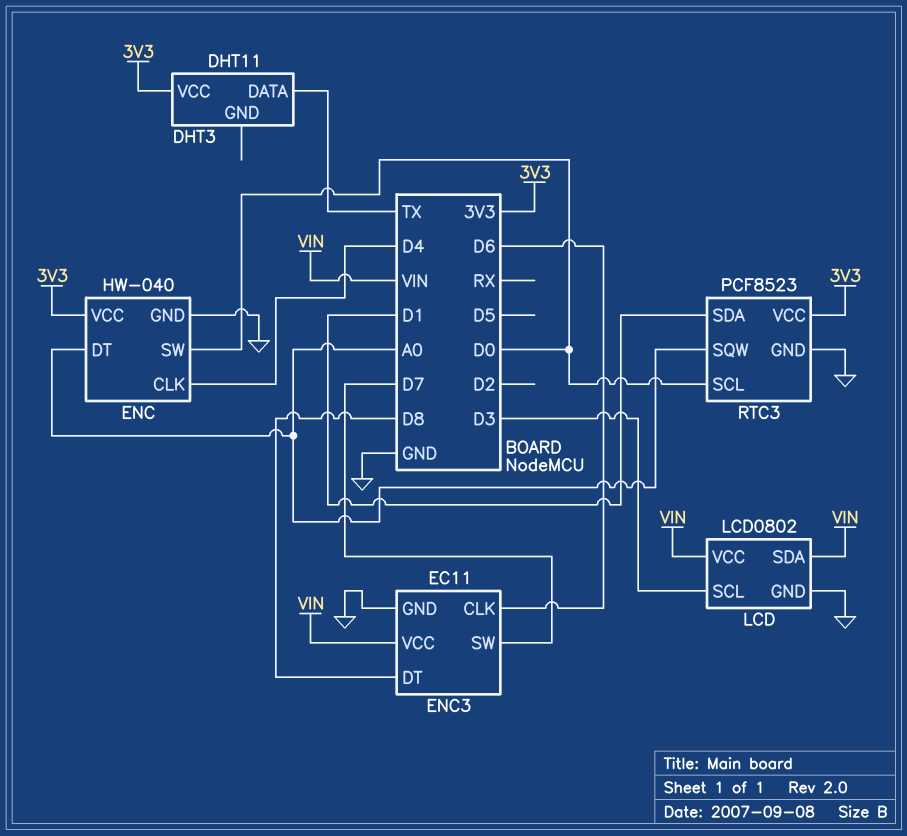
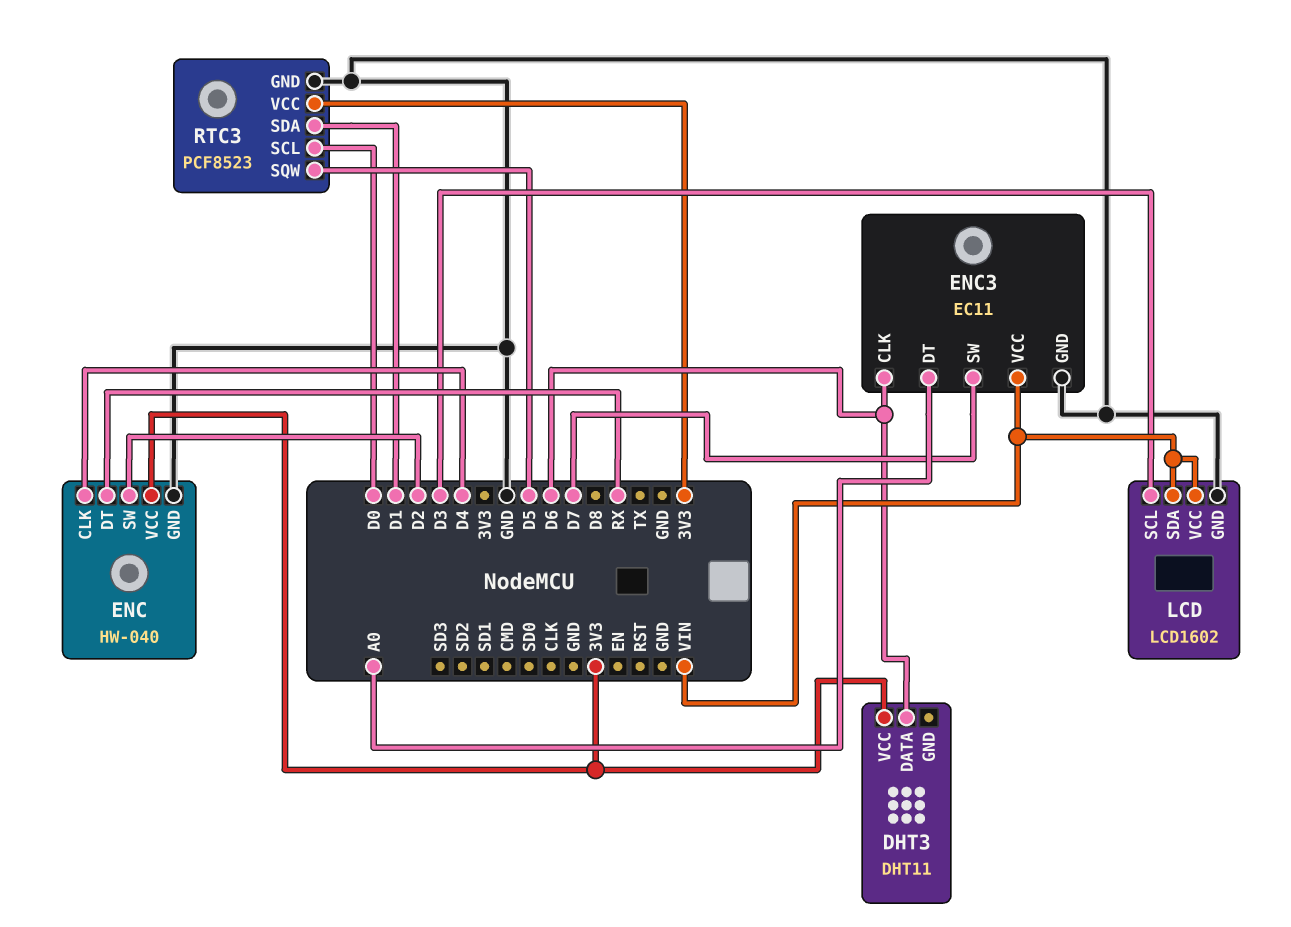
DHT3 pin DATA: TX -> D6
ENC pin DT: A0 -> RX
ENC pin SW: D0 -> D2
ENC3 pin DT: D8 -> A0
LCD: LCD0802 -> LCD1602
RTC3 pin SQW: A0 -> D5

